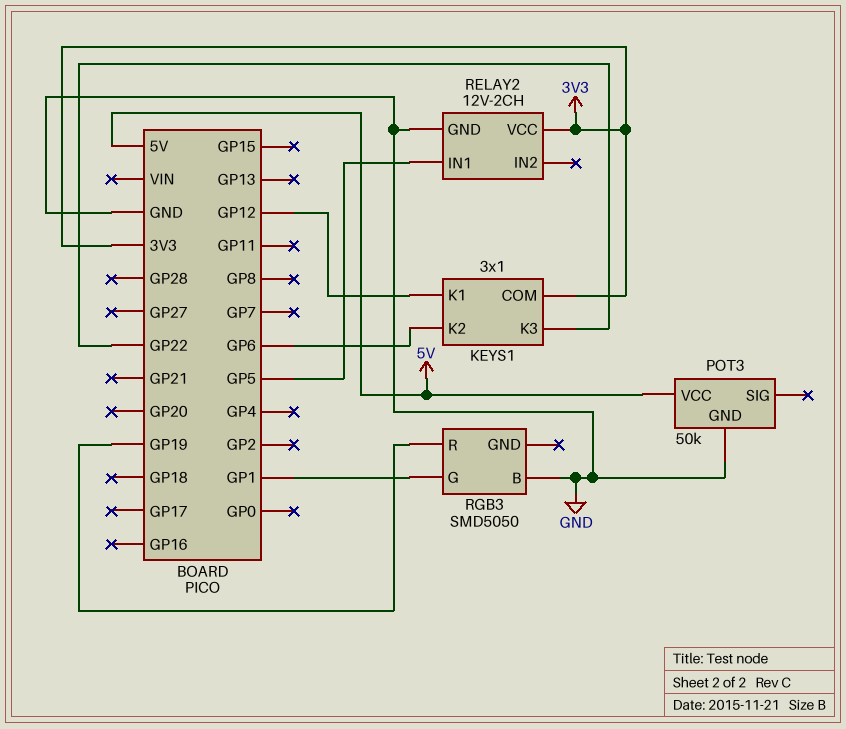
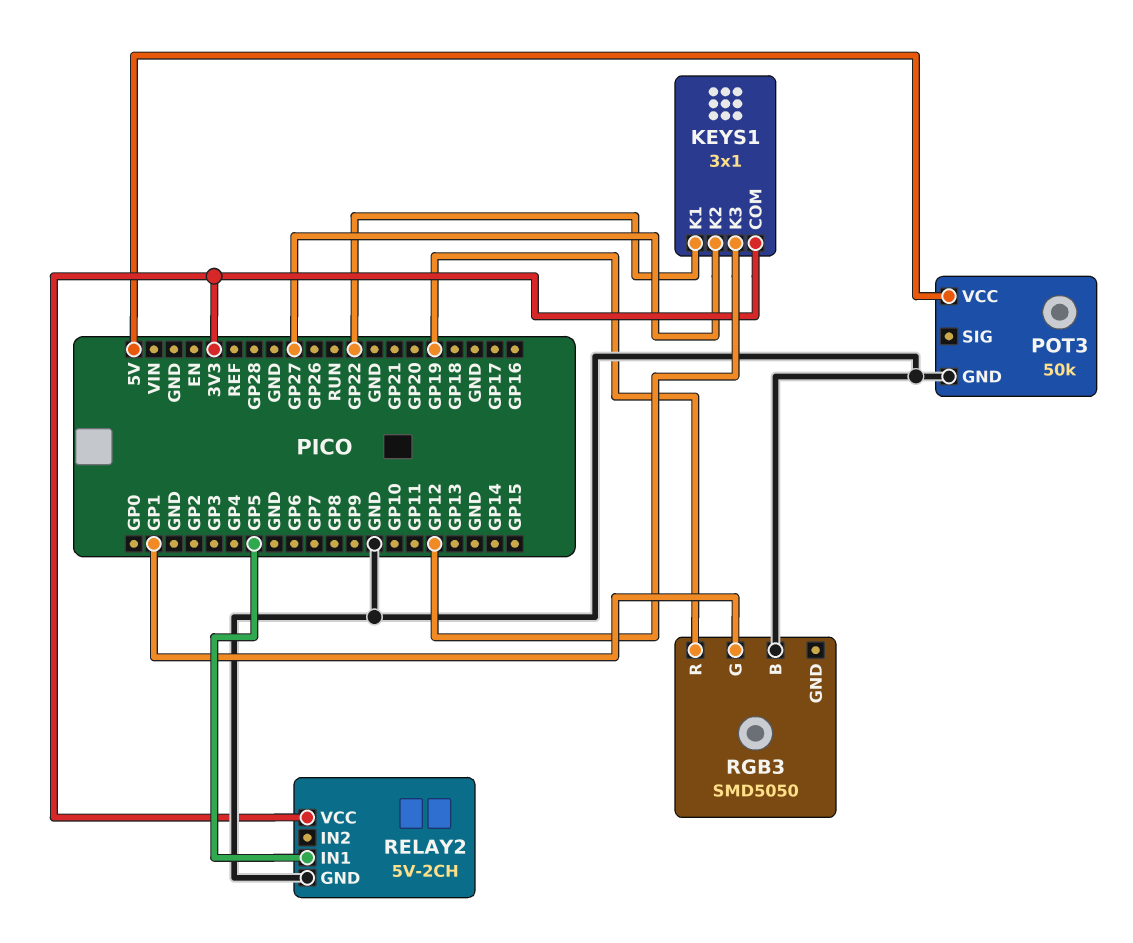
KEYS1 pin K1: GP12 -> GP22
KEYS1 pin K2: GP6 -> GP27
KEYS1 pin K3: GP22 -> GP12
RELAY2: 12V-2CH -> 5V-2CH

